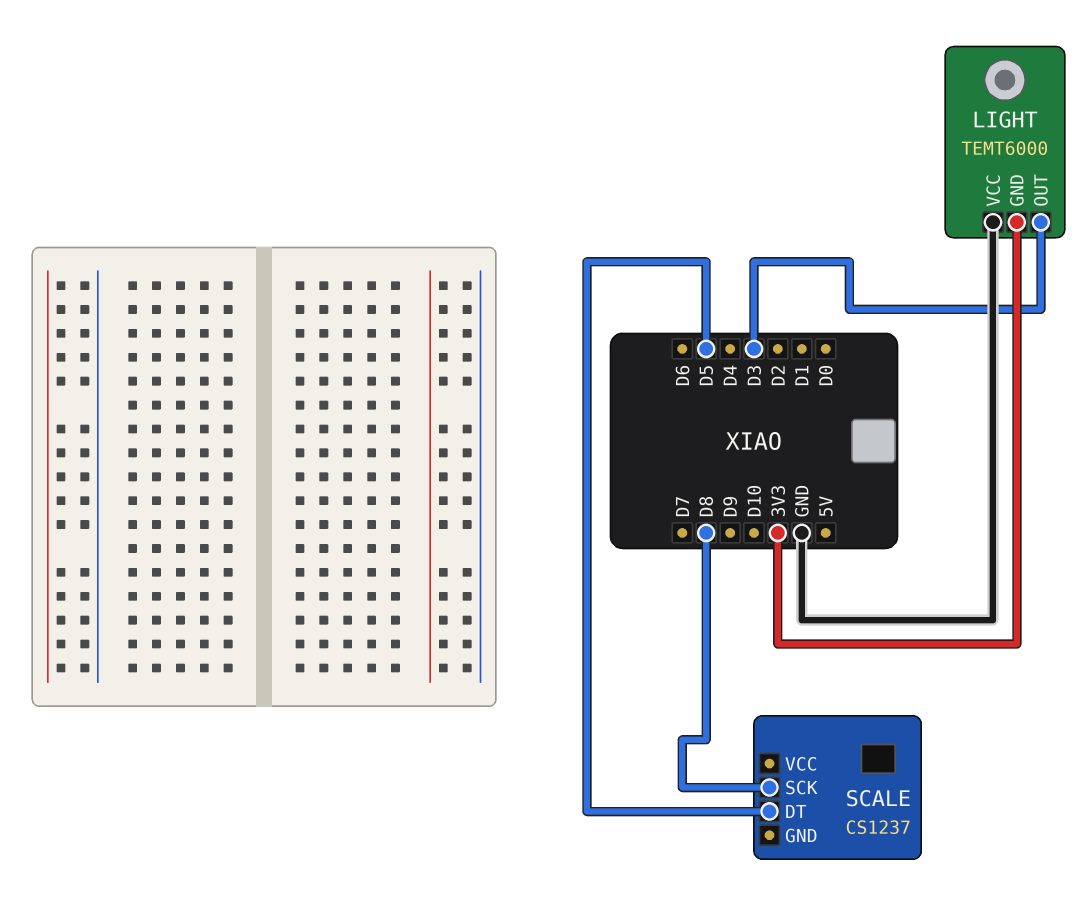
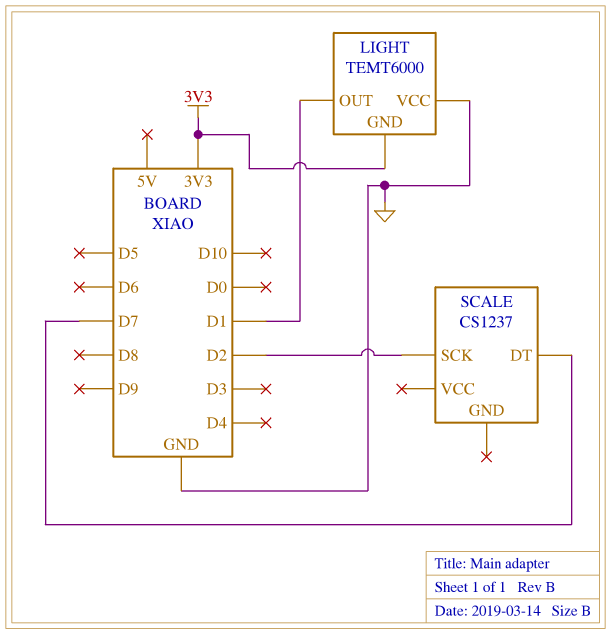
LIGHT pin OUT: D3 -> D1
SCALE pin DT: D5 -> D7
SCALE pin SCK: D8 -> D2

